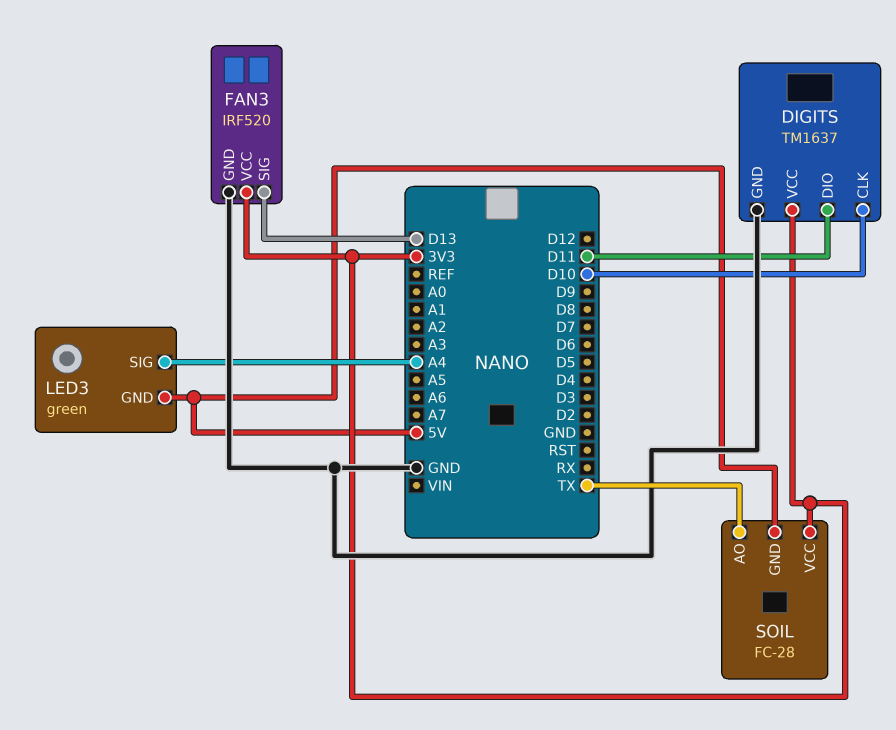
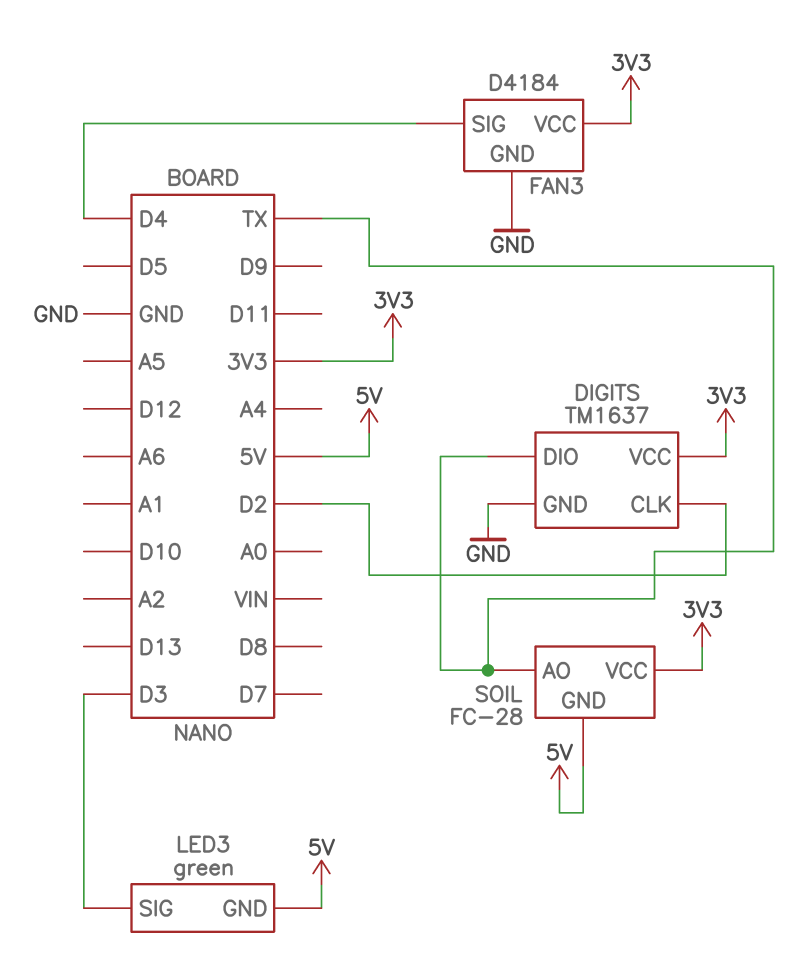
DIGITS pin CLK: D10 -> D2
DIGITS pin DIO: D11 -> TX
FAN3: IRF520 -> D4184
FAN3 pin SIG: D13 -> D4
LED3 pin SIG: A4 -> D3

